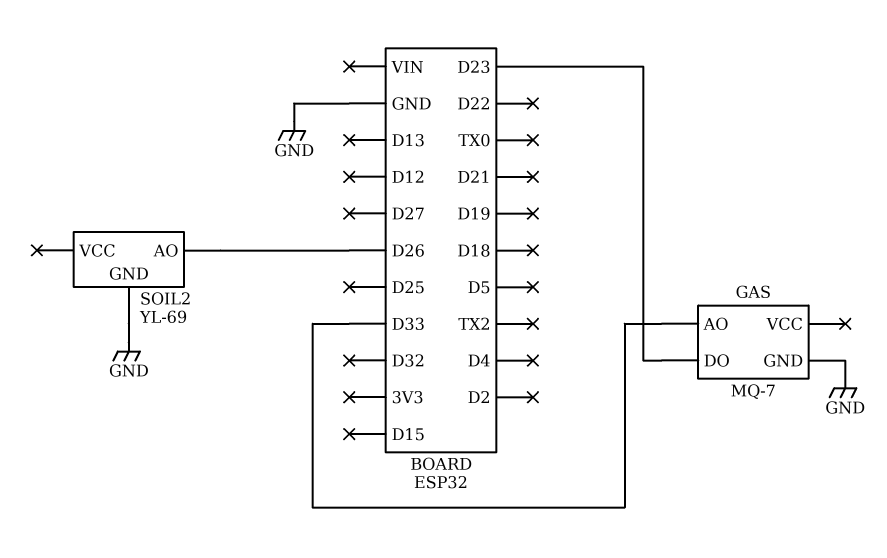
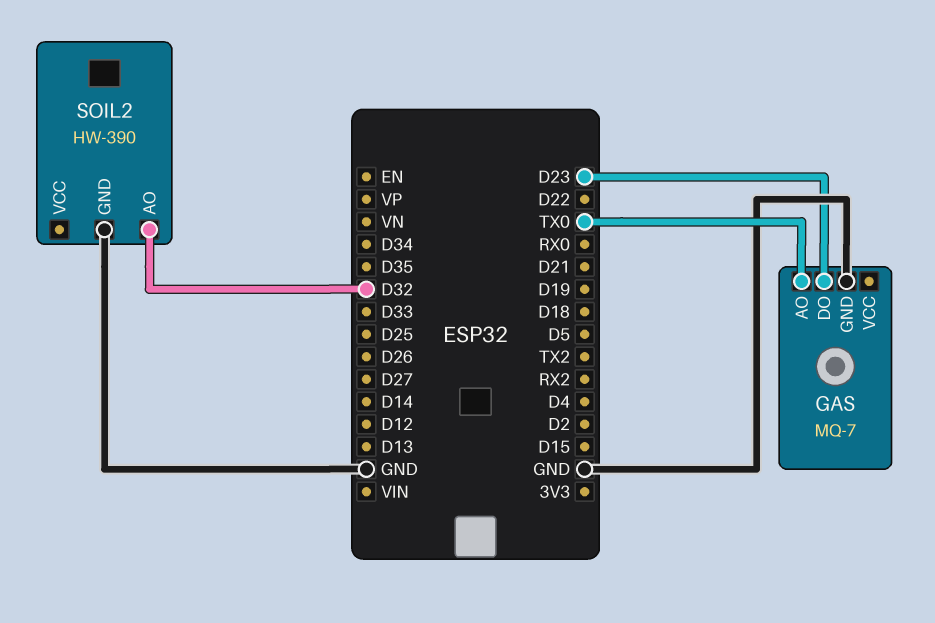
GAS pin AO: D33 -> TX0
SOIL2: YL-69 -> HW-390
SOIL2 pin AO: D26 -> D32

